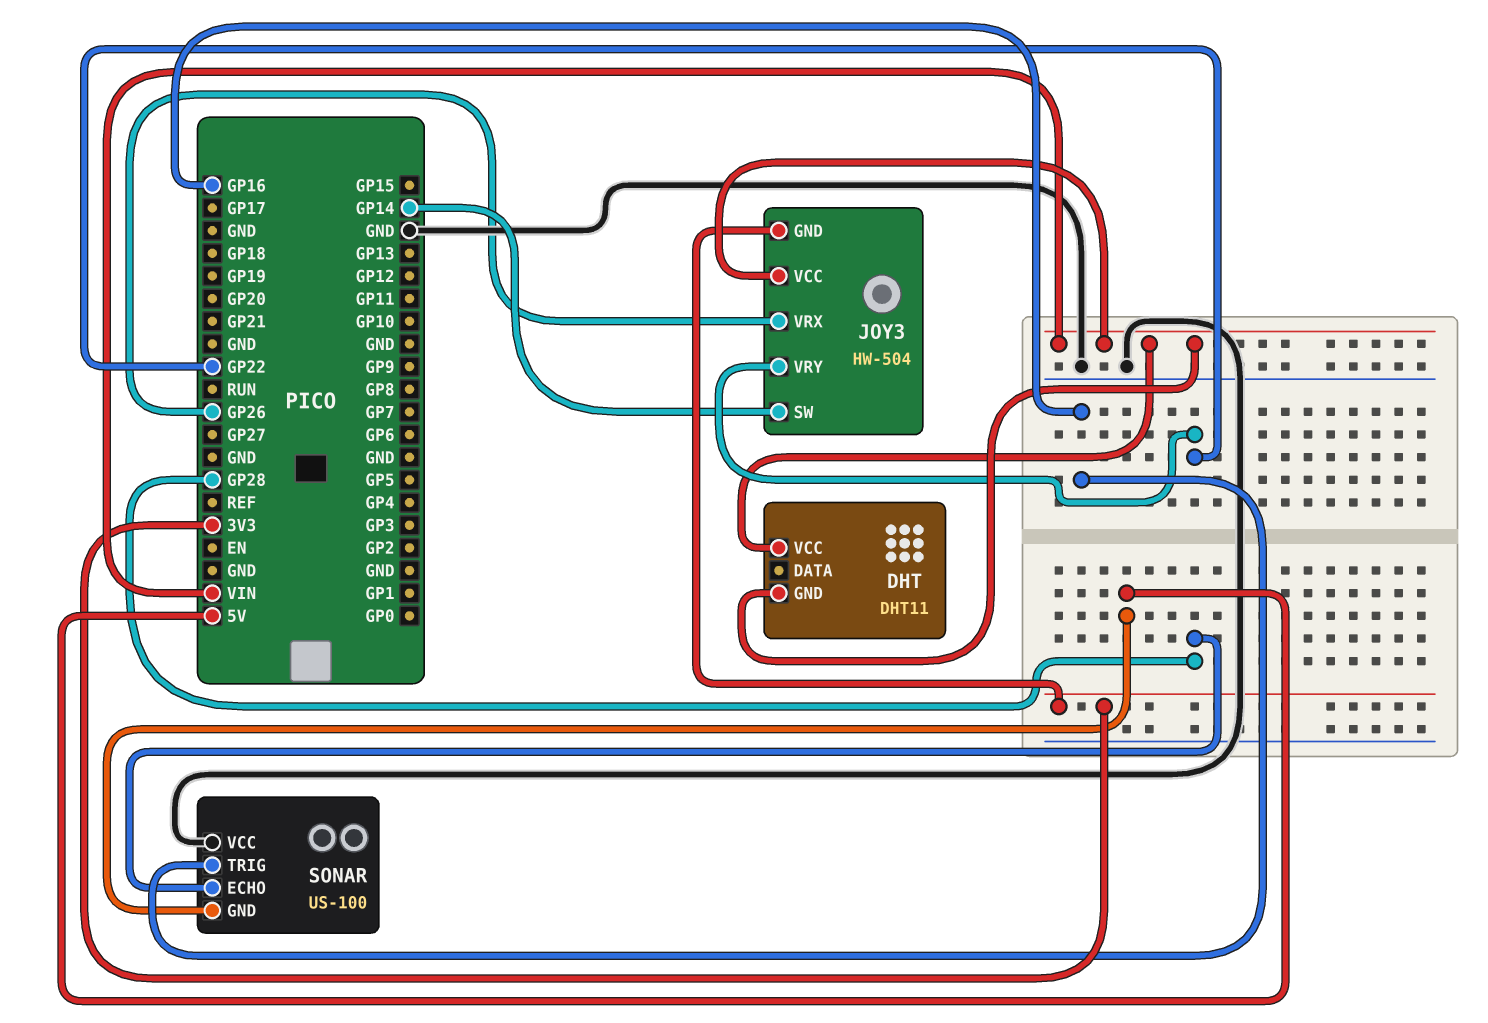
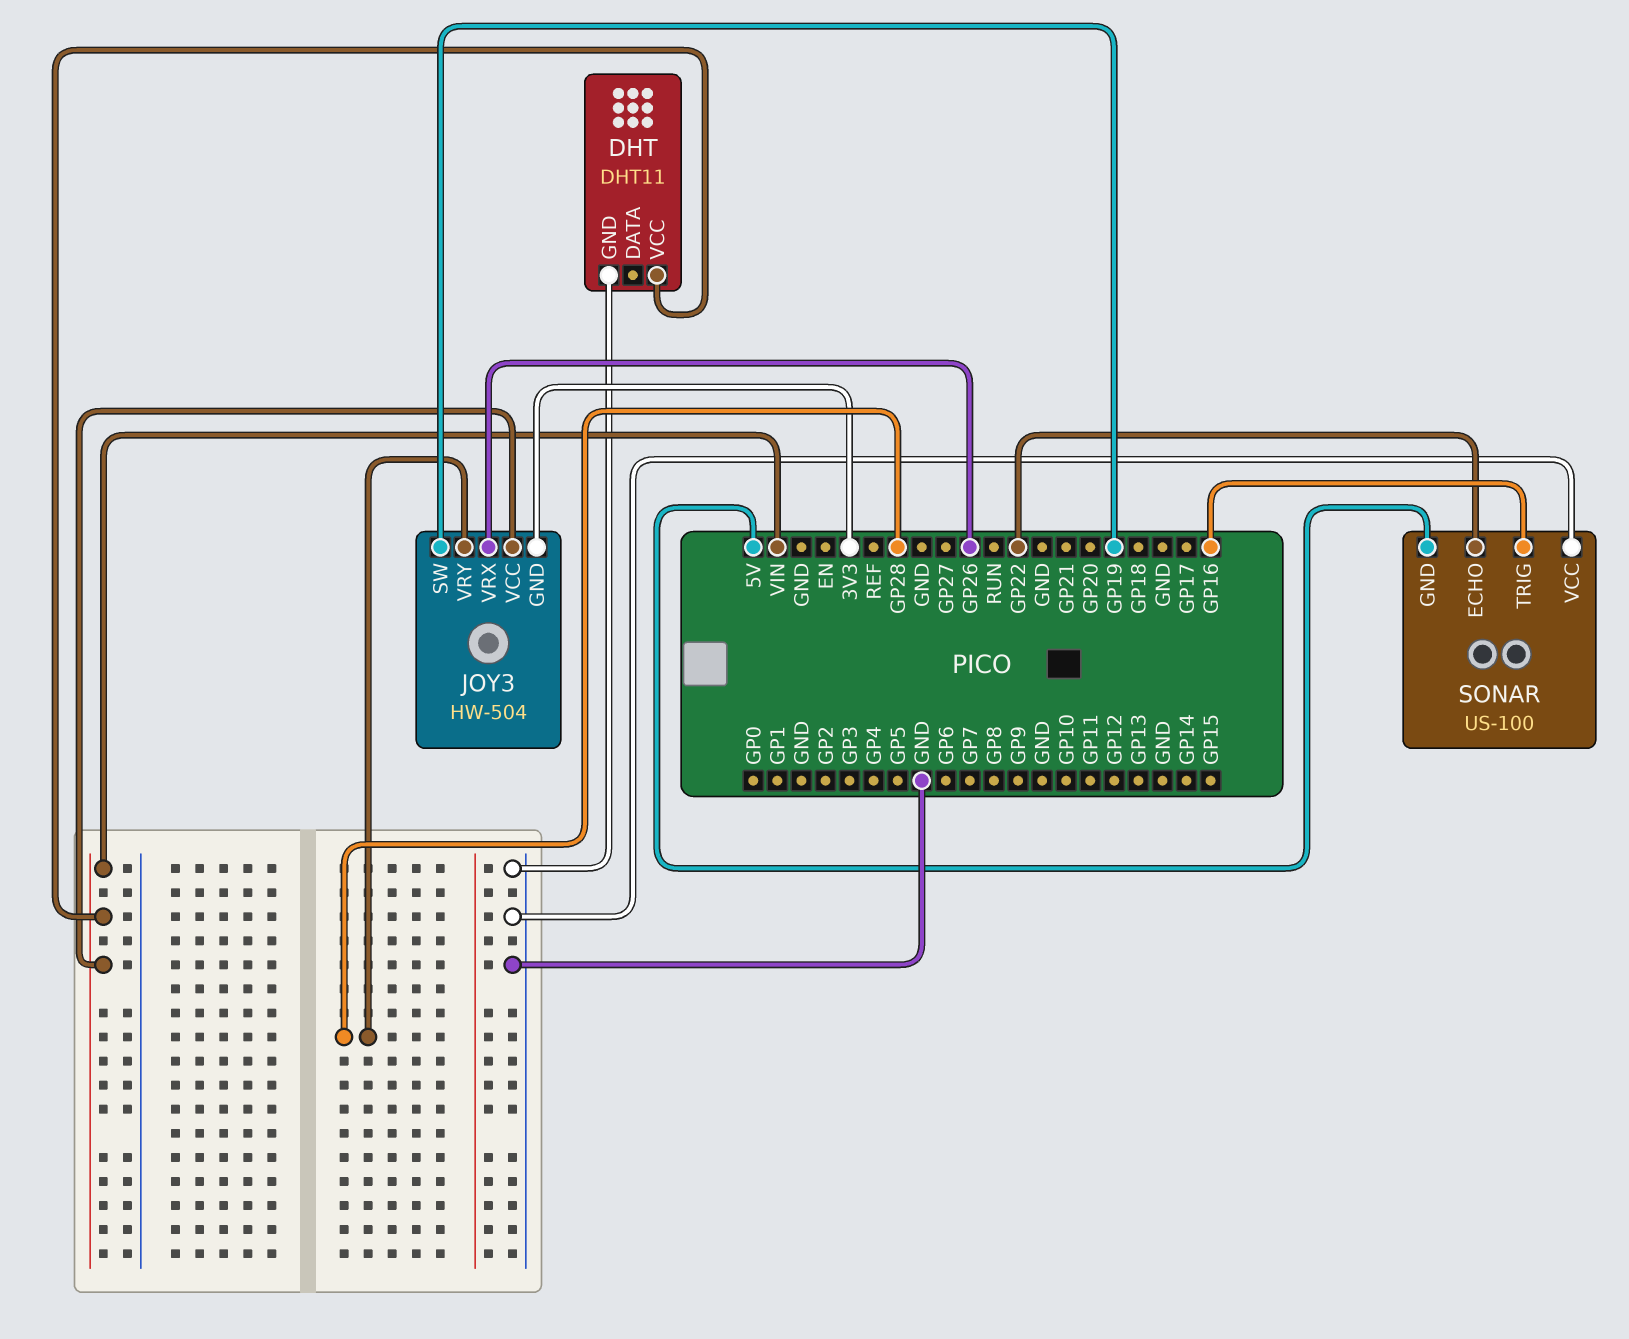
DHT pin GND: VIN -> GND
JOY3 pin SW: GP14 -> GP19
JOY3 pin VRY: GP22 -> GP28
SONAR pin ECHO: GP28 -> GP22

